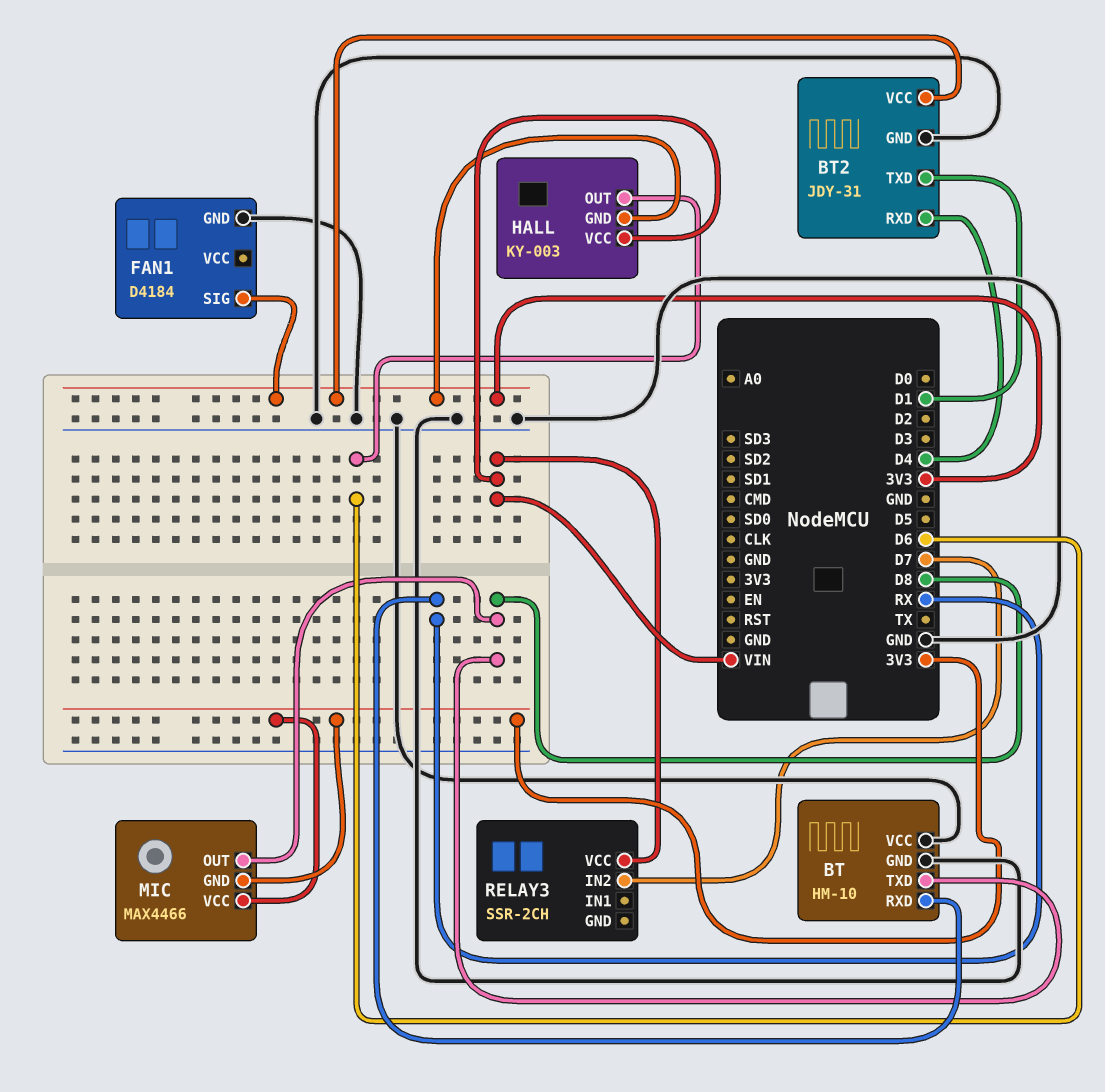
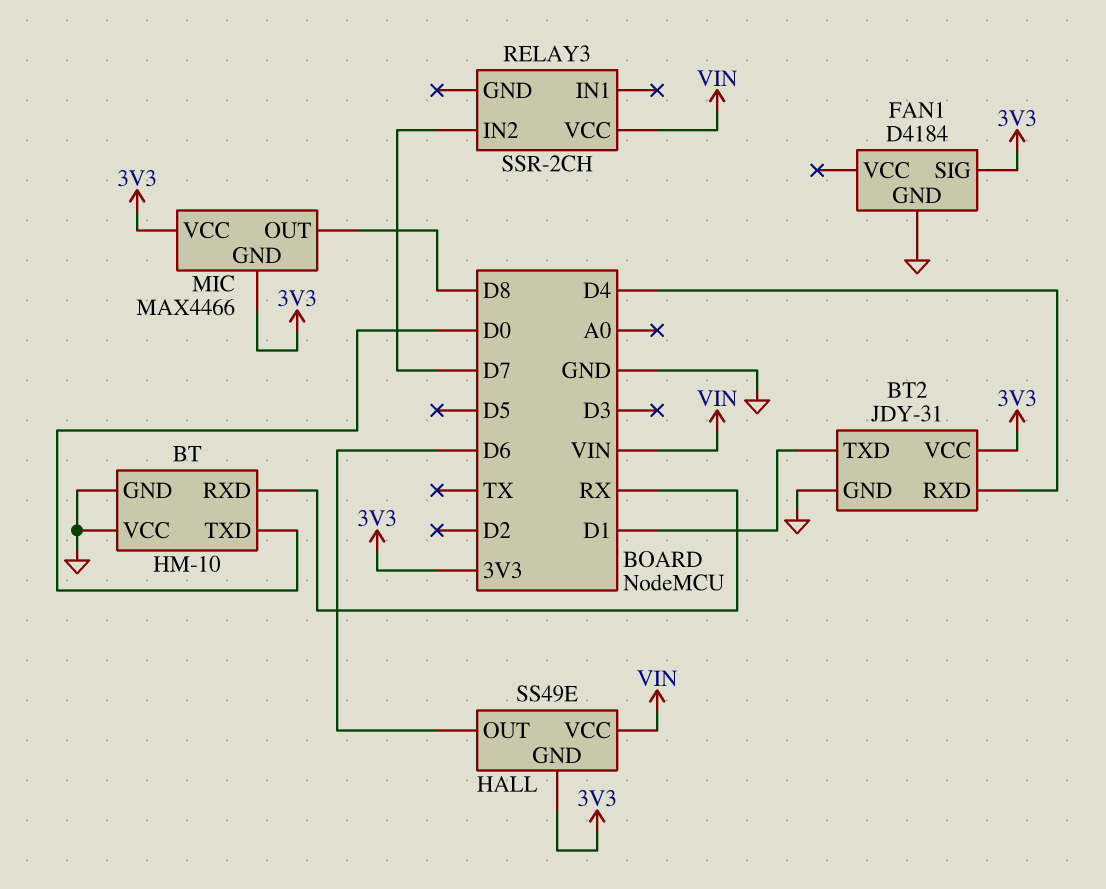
BT pin TXD: D8 -> D0
HALL: KY-003 -> SS49E

